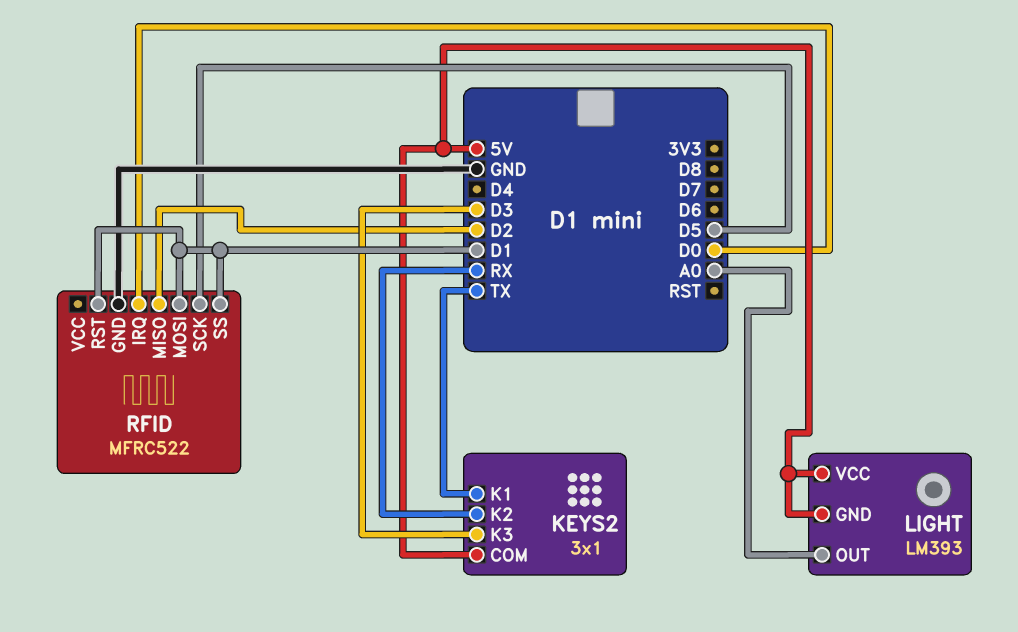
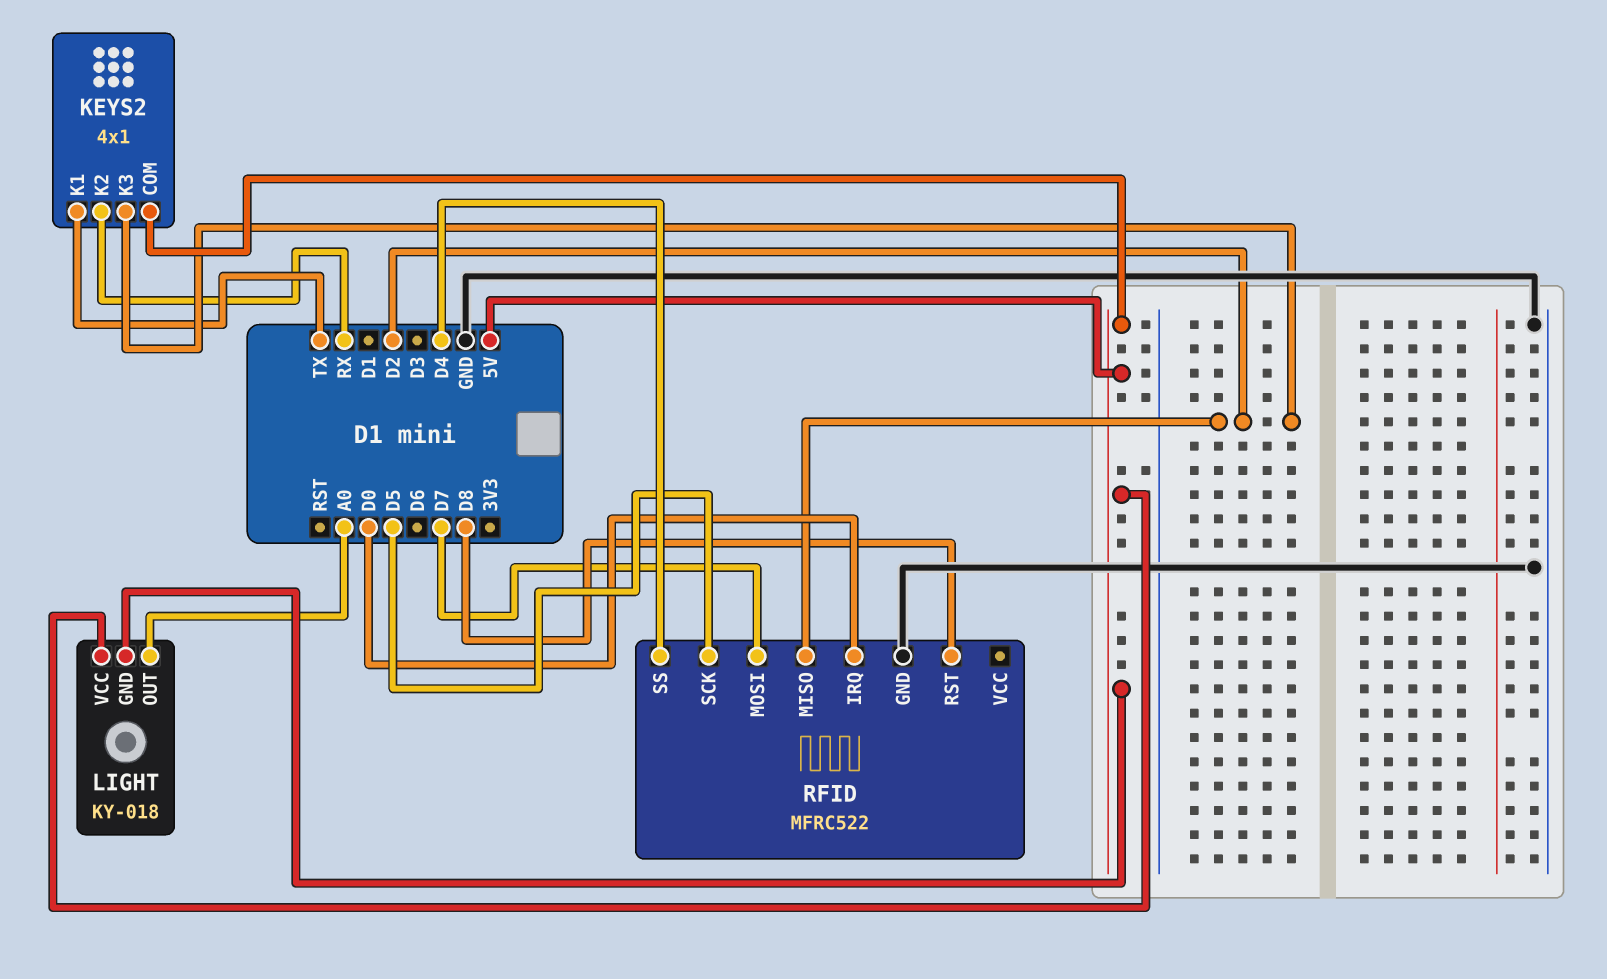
KEYS2: 3x1 -> 4x1
KEYS2 pin K3: D3 -> D2
LIGHT: LM393 -> KY-018
RFID pin MOSI: D1 -> D7
RFID pin RST: D1 -> D8
RFID pin SS: D1 -> D4

